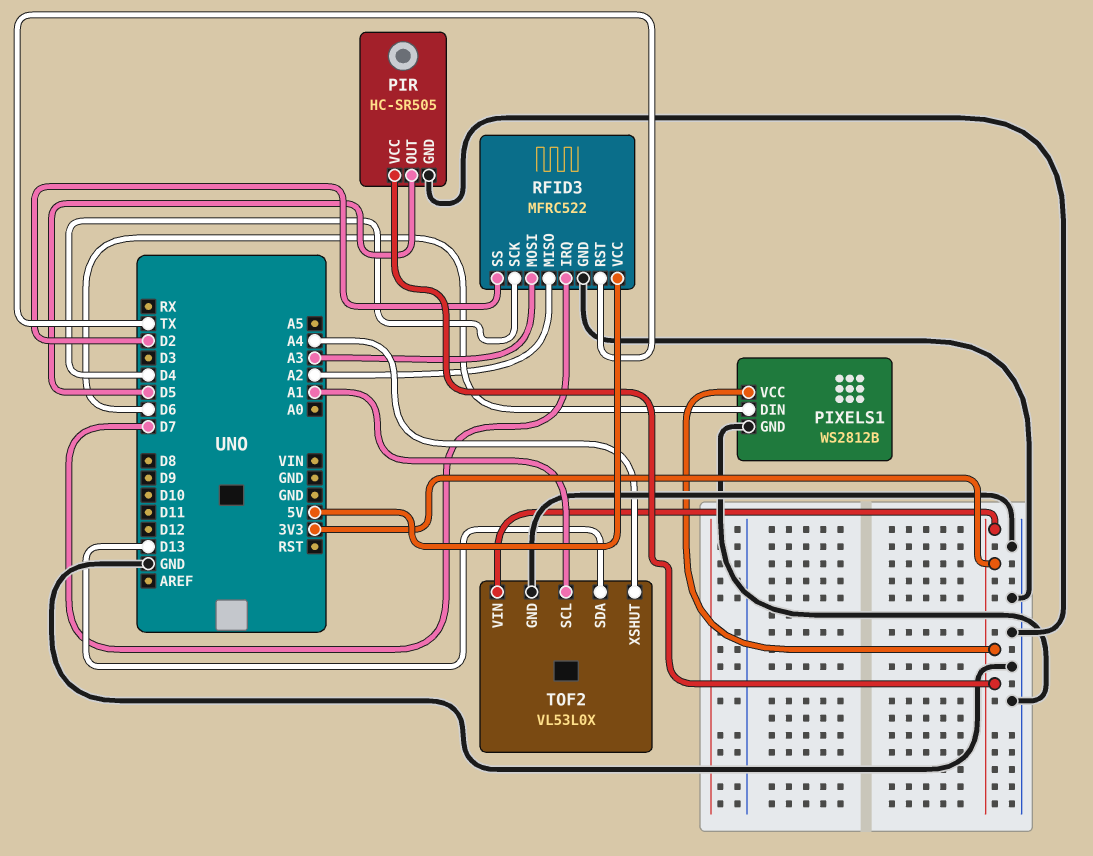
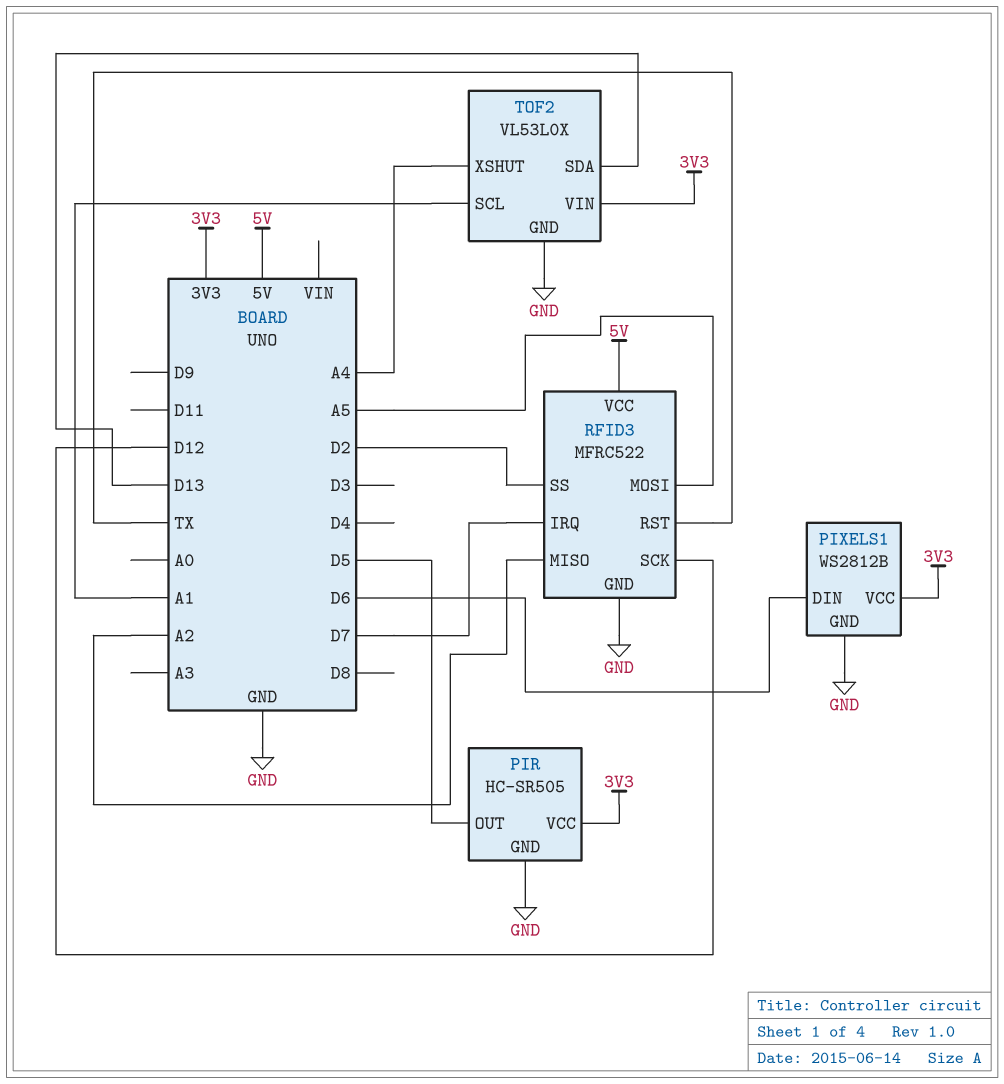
RFID3 pin MOSI: A3 -> A5
RFID3 pin SCK: D4 -> D12

